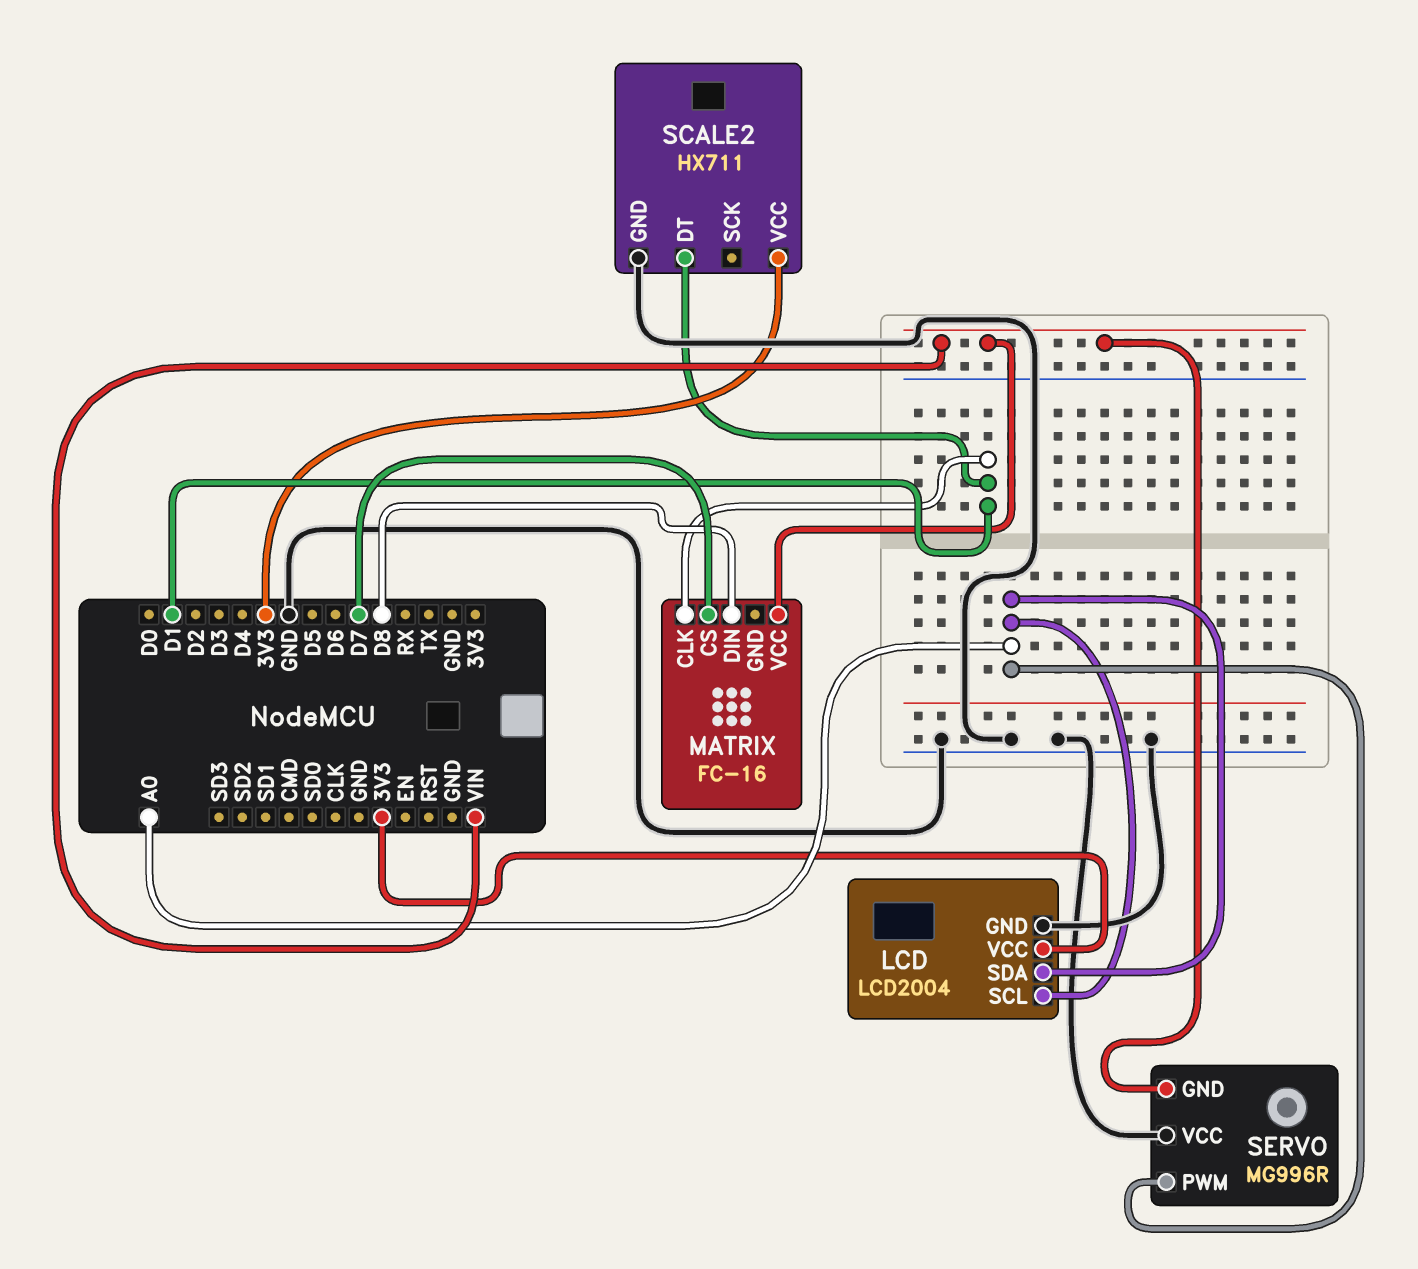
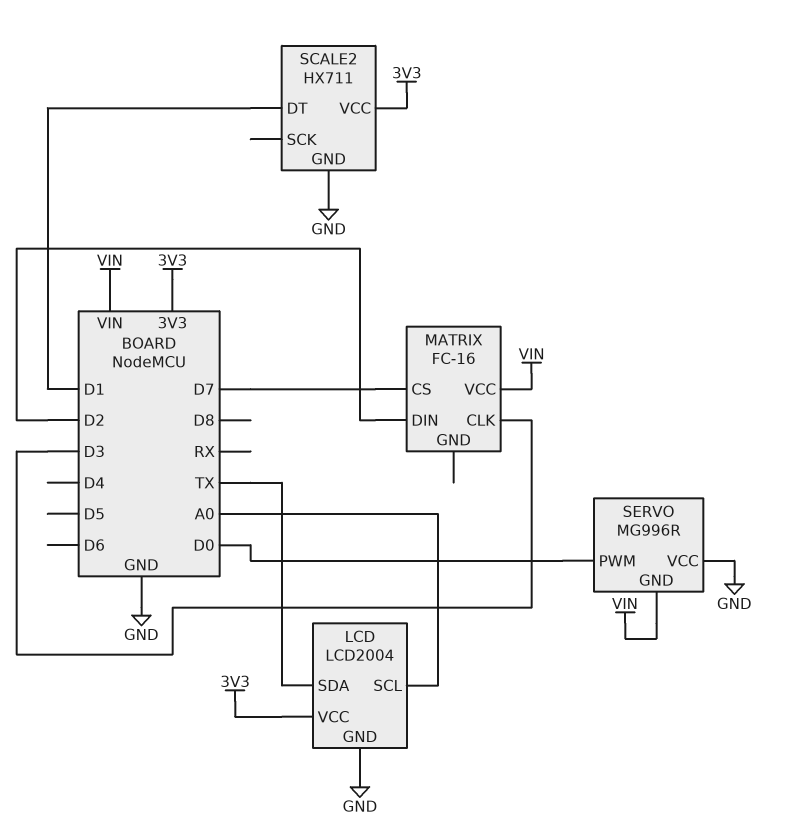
LCD pin SDA: A0 -> TX
MATRIX pin CLK: D1 -> D3
MATRIX pin DIN: D8 -> D2
SERVO pin PWM: A0 -> D0

